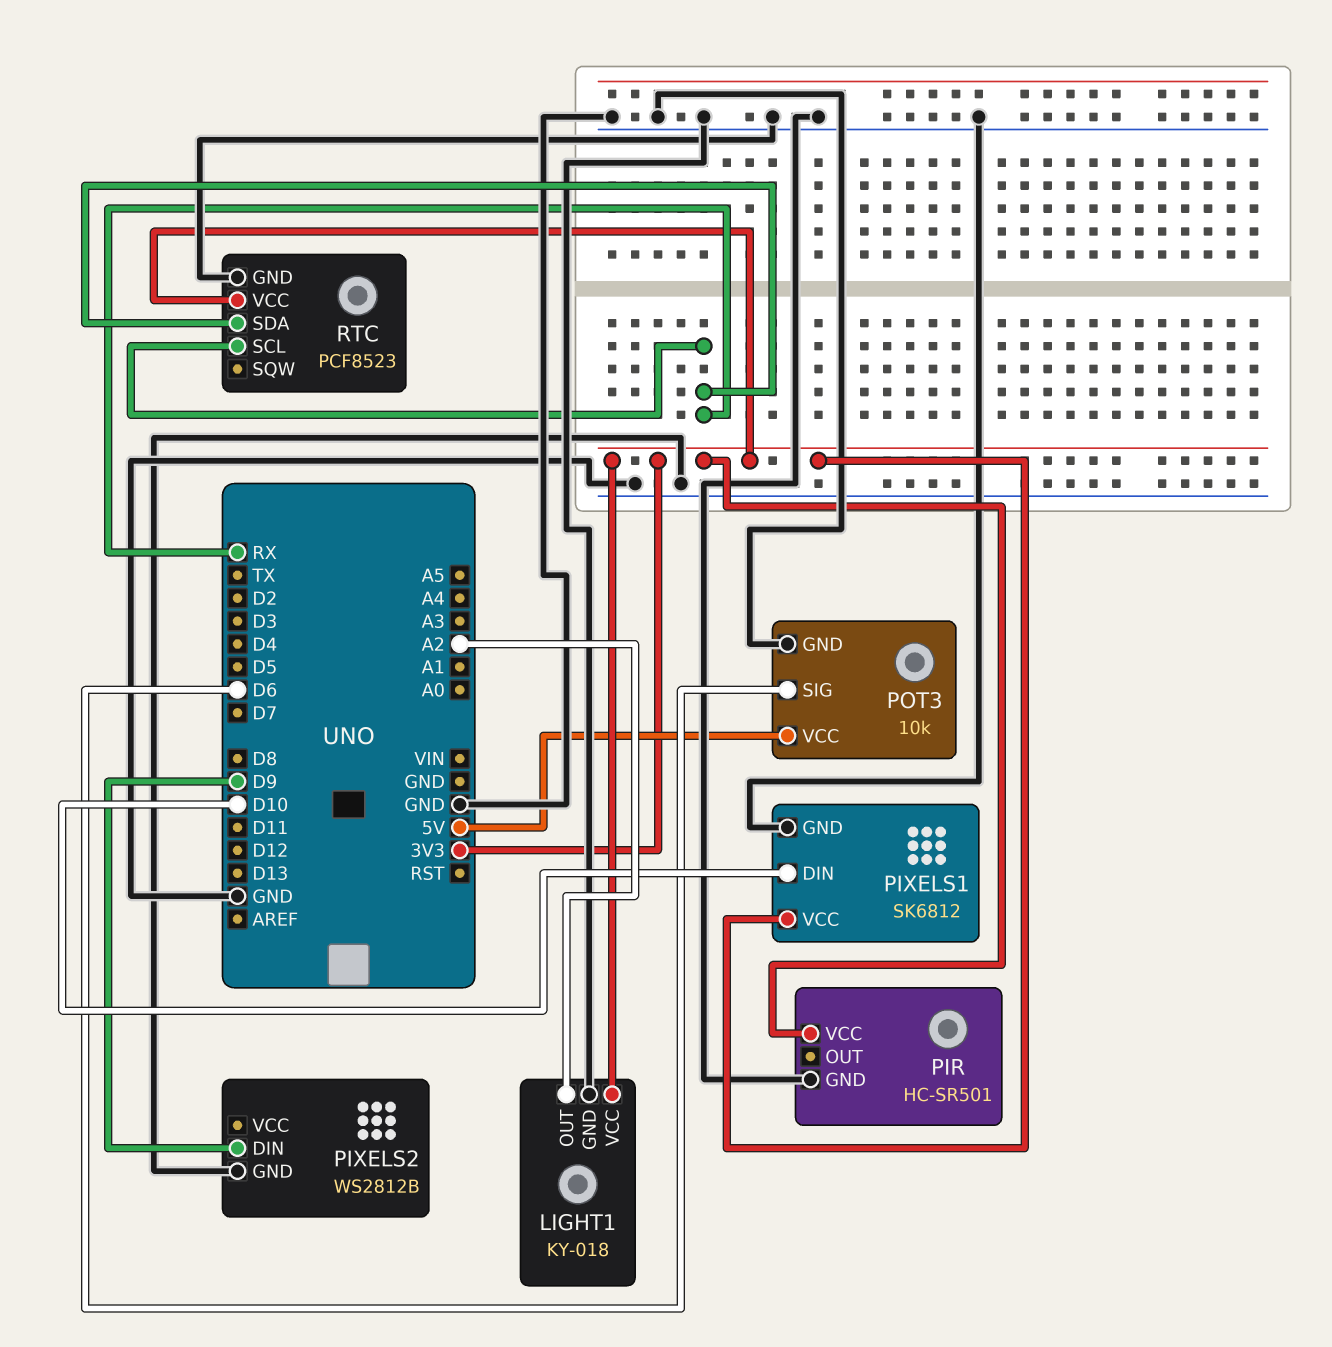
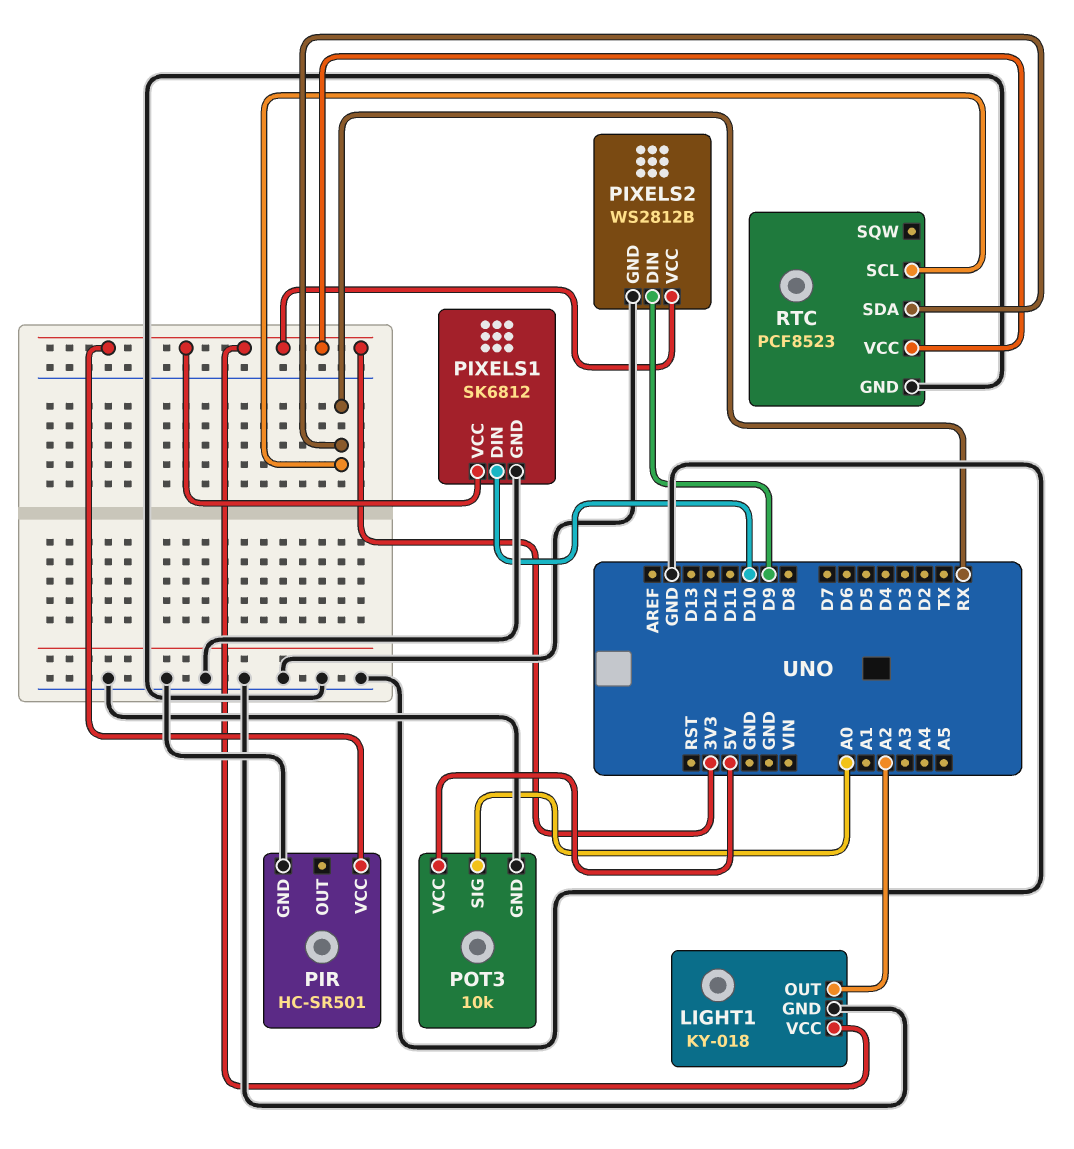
PIXELS2 pin VCC: none -> 3V3
POT3 pin SIG: D6 -> A0

